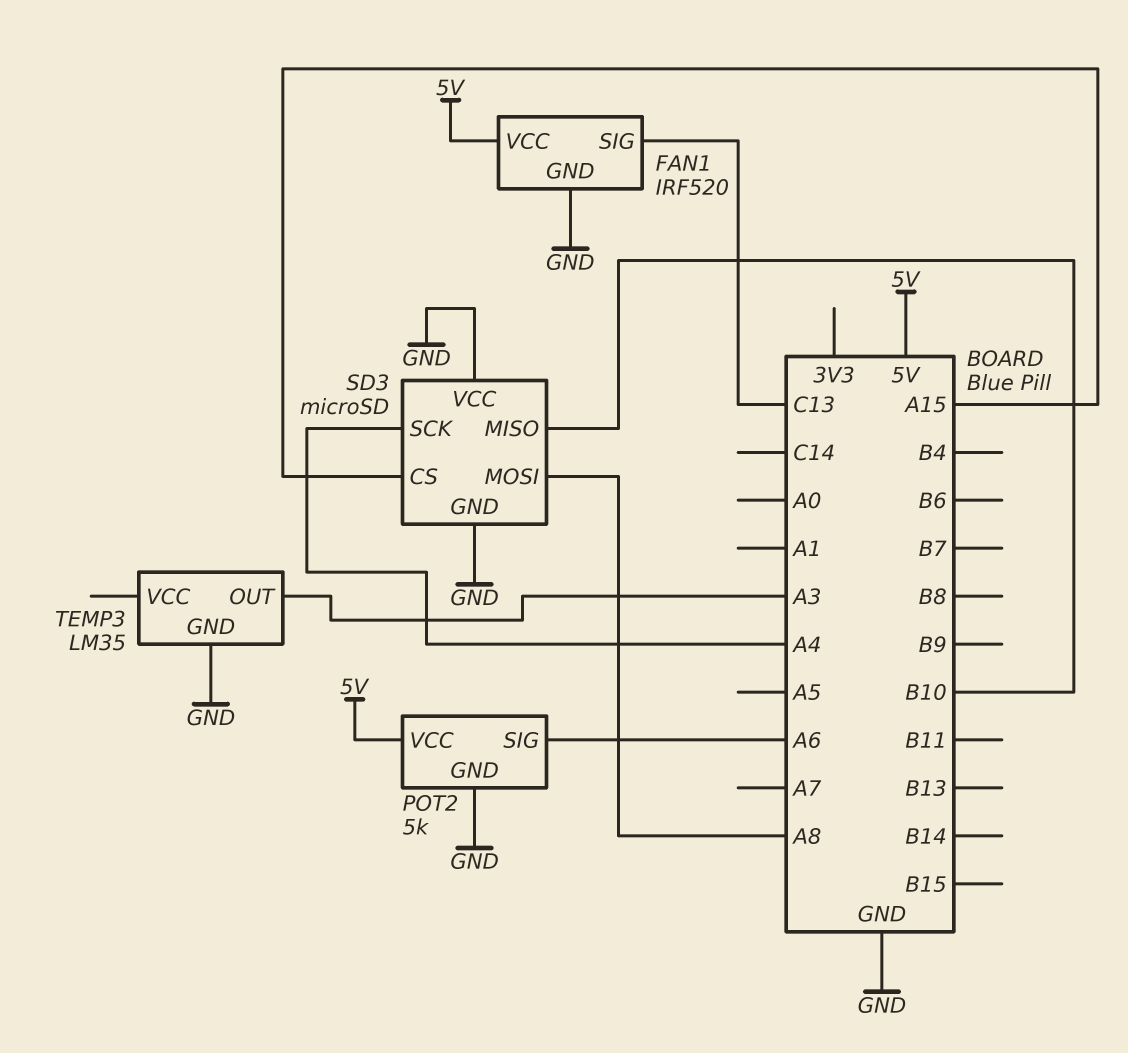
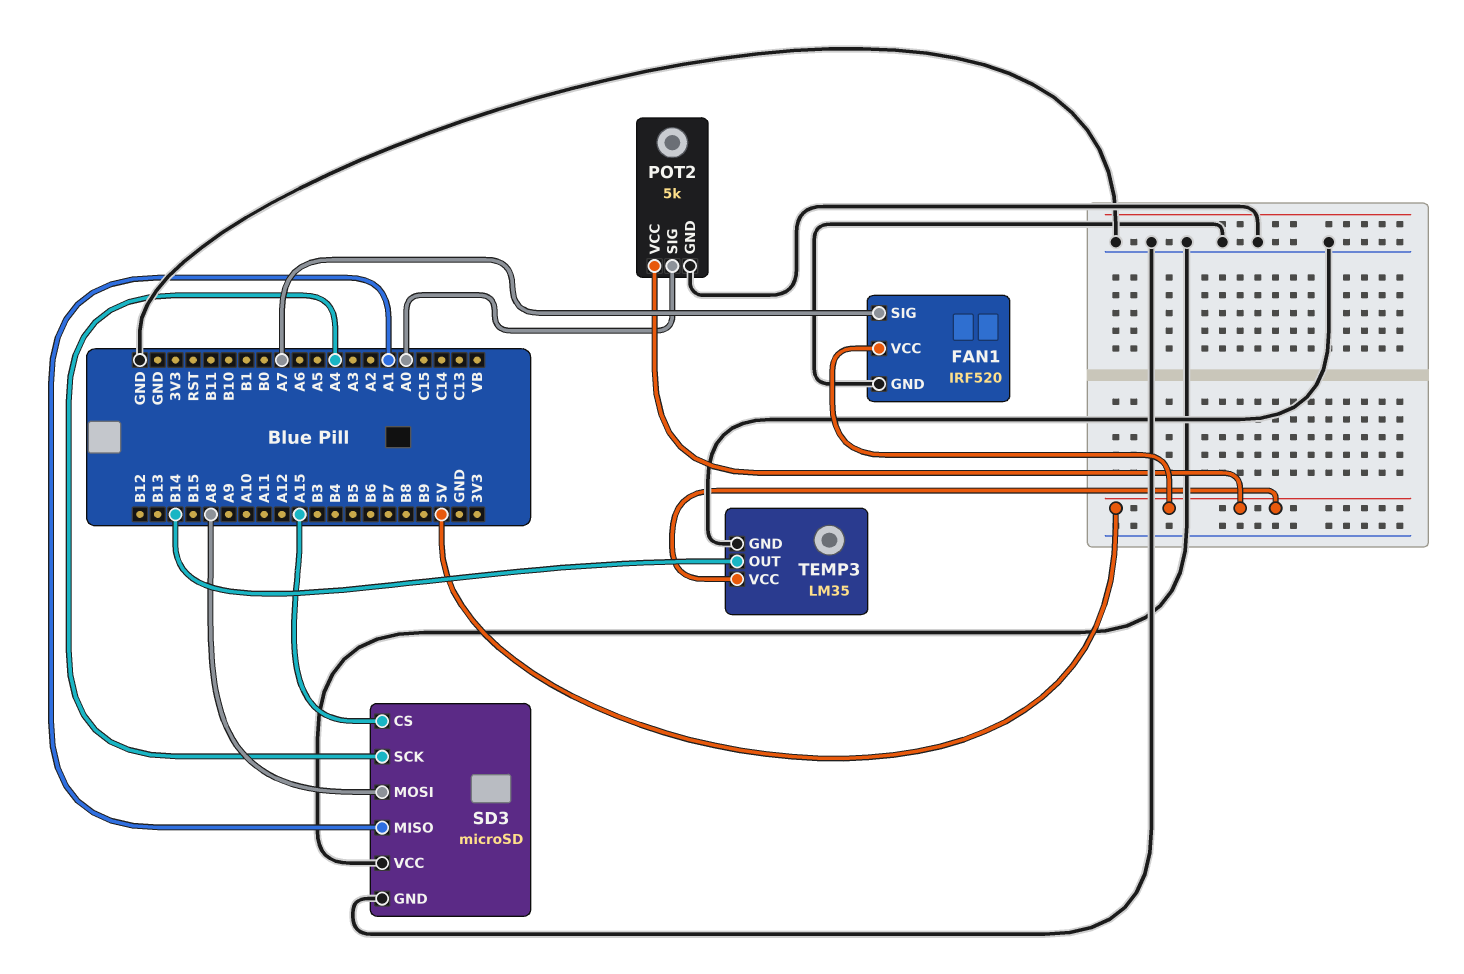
FAN1 pin SIG: C13 -> A7
POT2 pin SIG: A6 -> A0
SD3 pin MISO: B10 -> A1
TEMP3 pin OUT: A3 -> B14
TEMP3 pin VCC: none -> 5V

